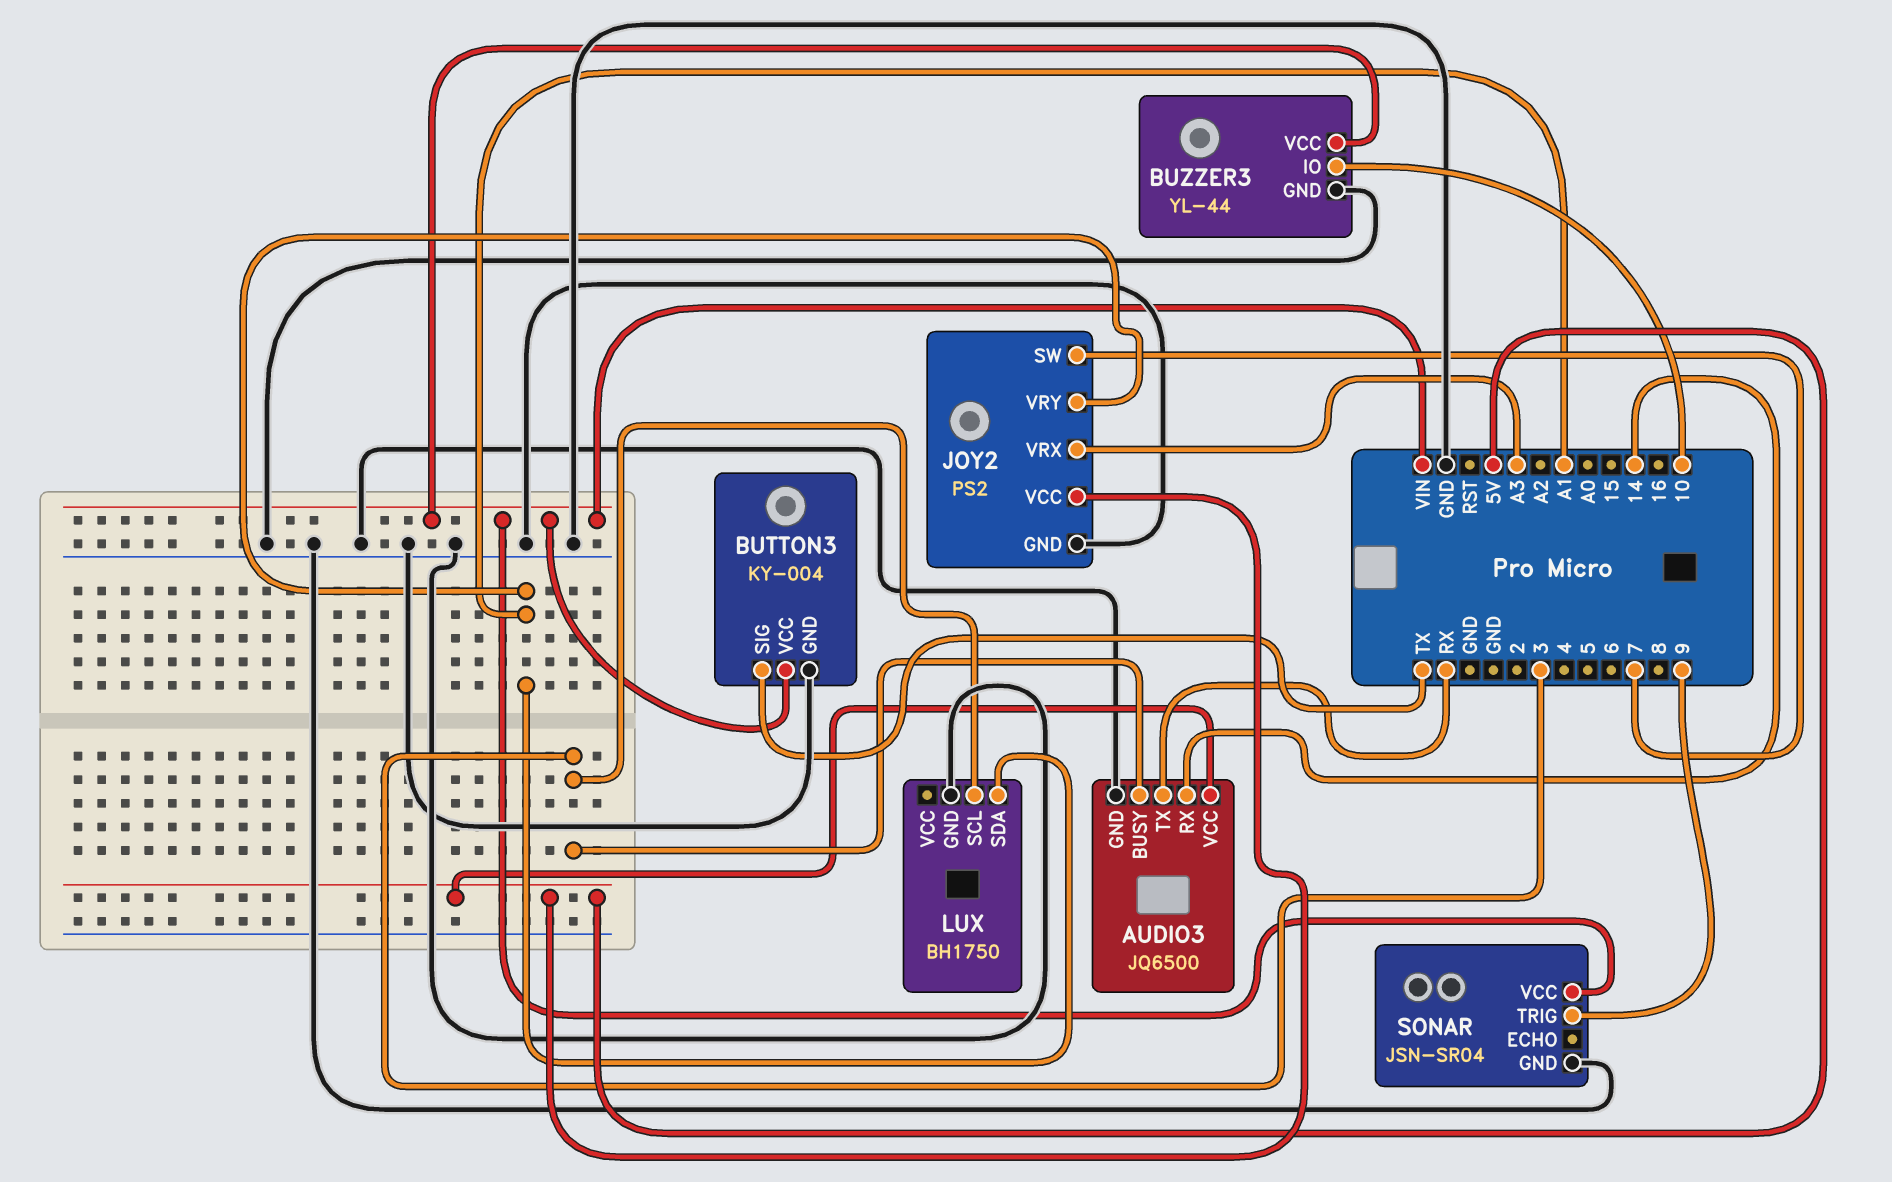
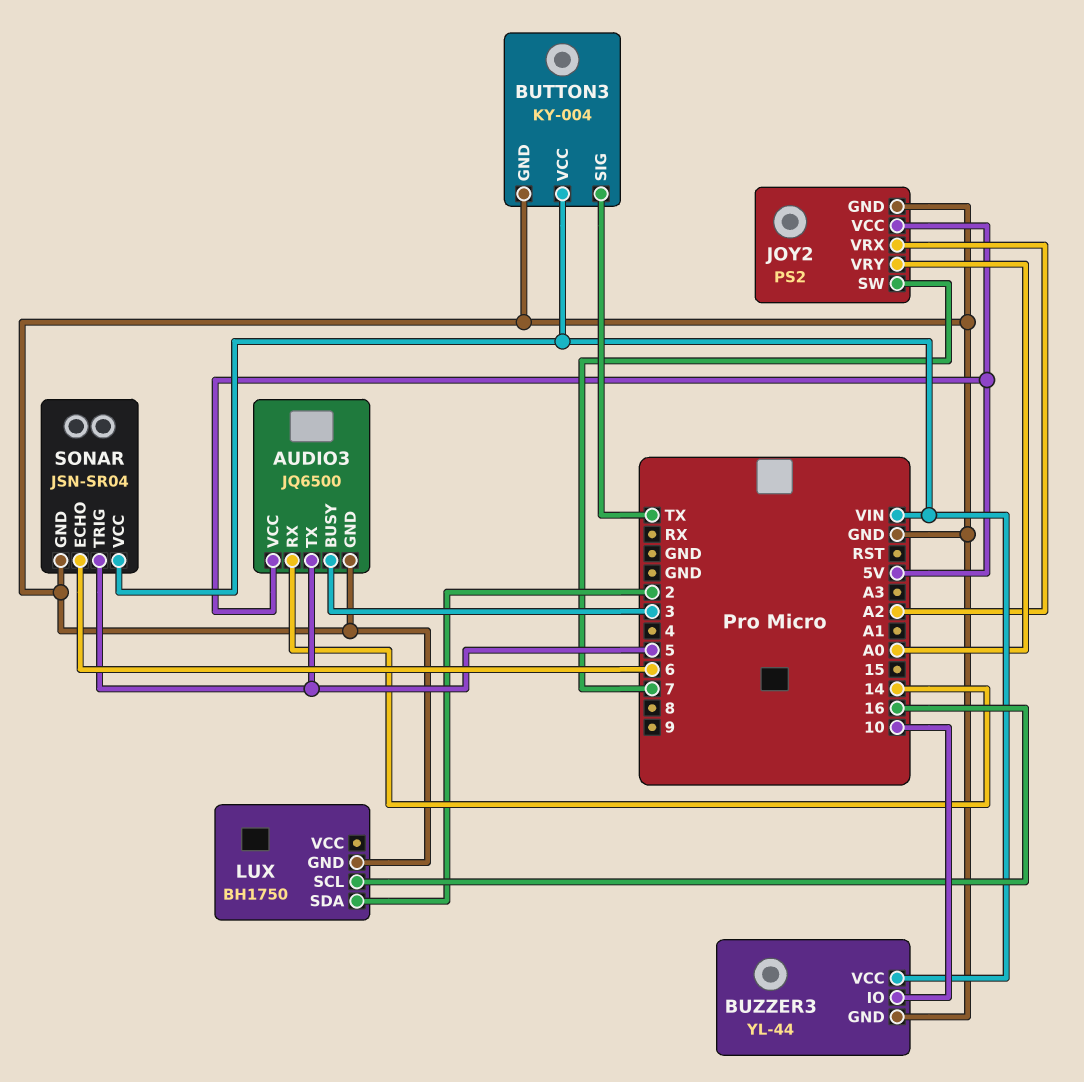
AUDIO3 pin TX: RX -> 5
JOY2 pin VRX: A3 -> A2
JOY2 pin VRY: A1 -> A0
LUX pin SCL: 3 -> 16
LUX pin SDA: A1 -> 2
SONAR pin ECHO: none -> 6
SONAR pin TRIG: 9 -> 5

